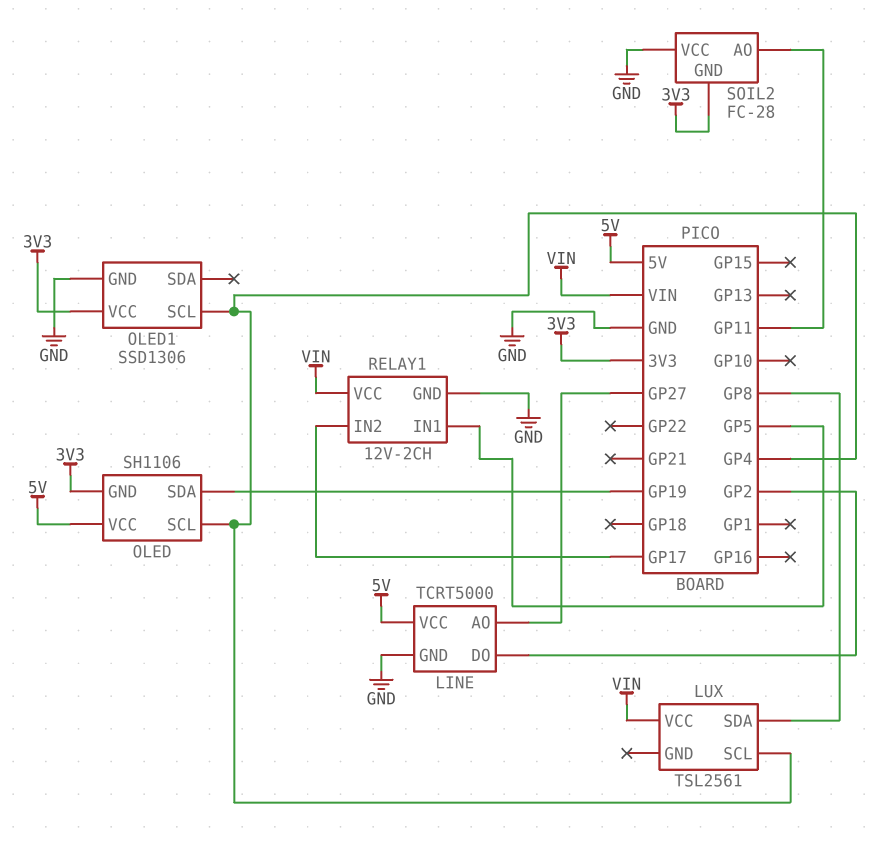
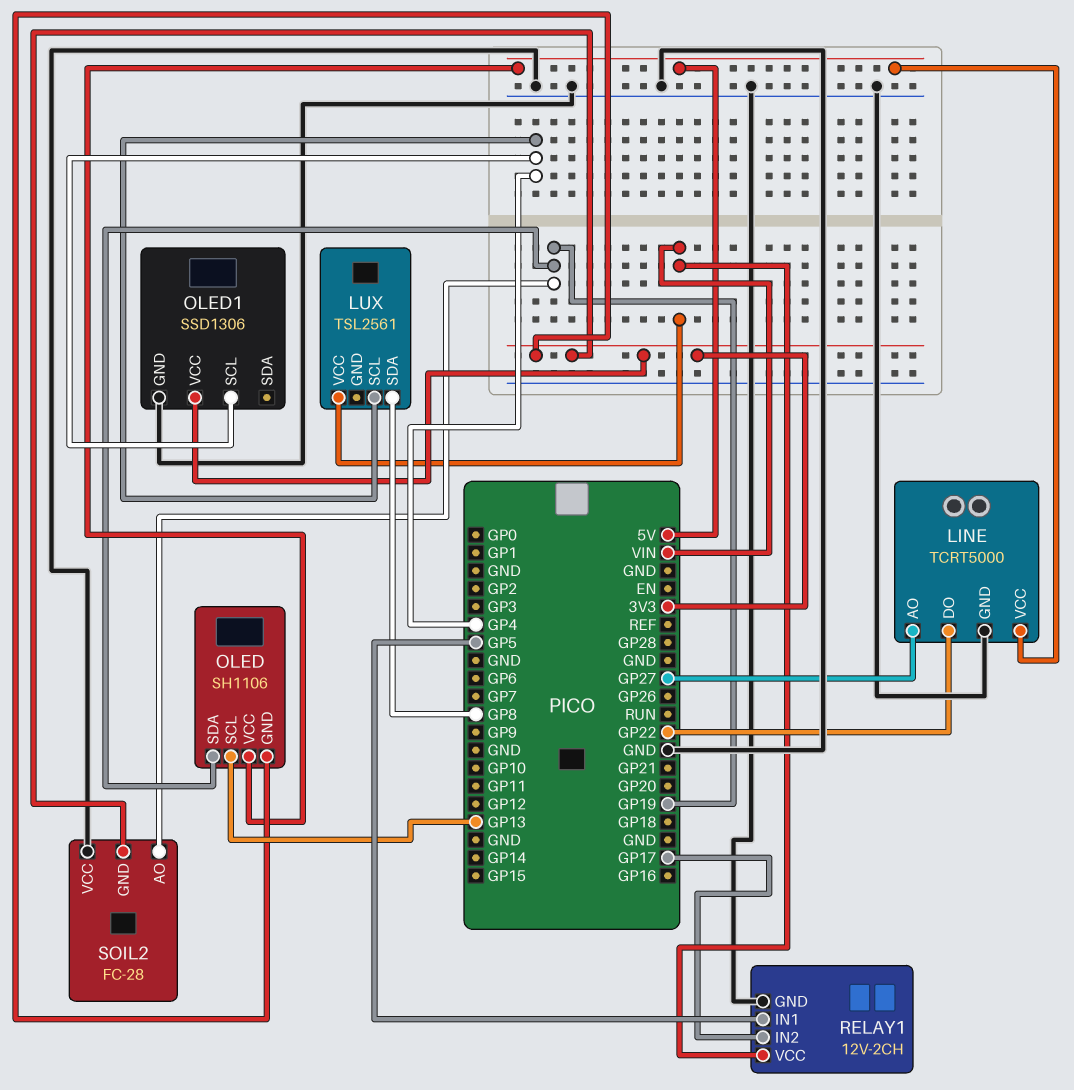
LINE pin DO: GP2 -> GP22
OLED pin SCL: GP4 -> GP13
SOIL2 pin AO: GP11 -> GP19

